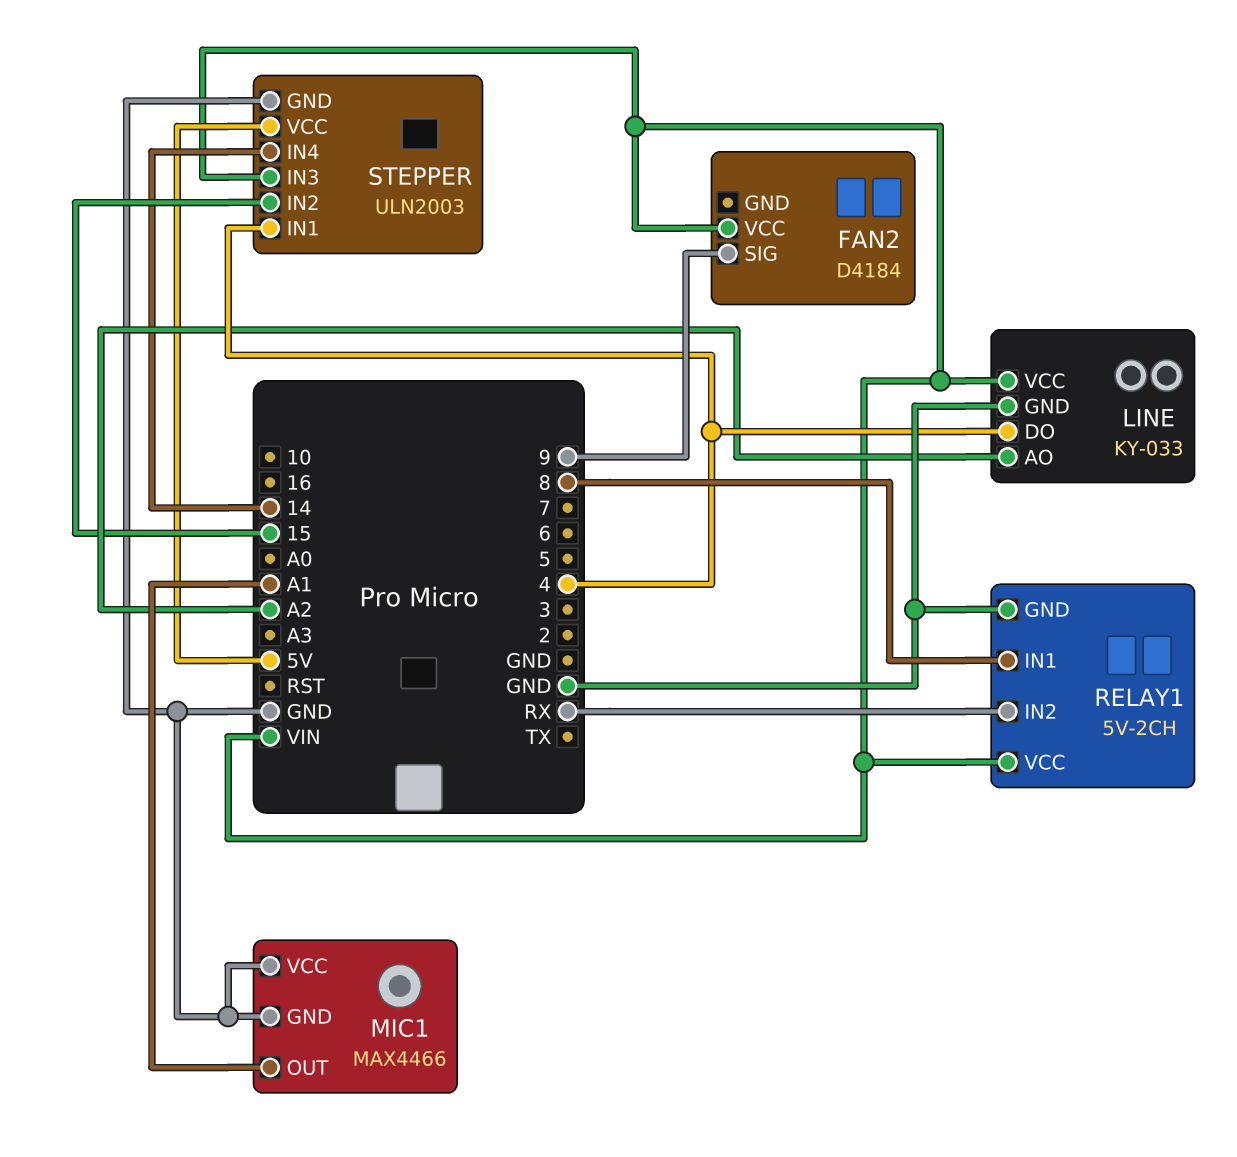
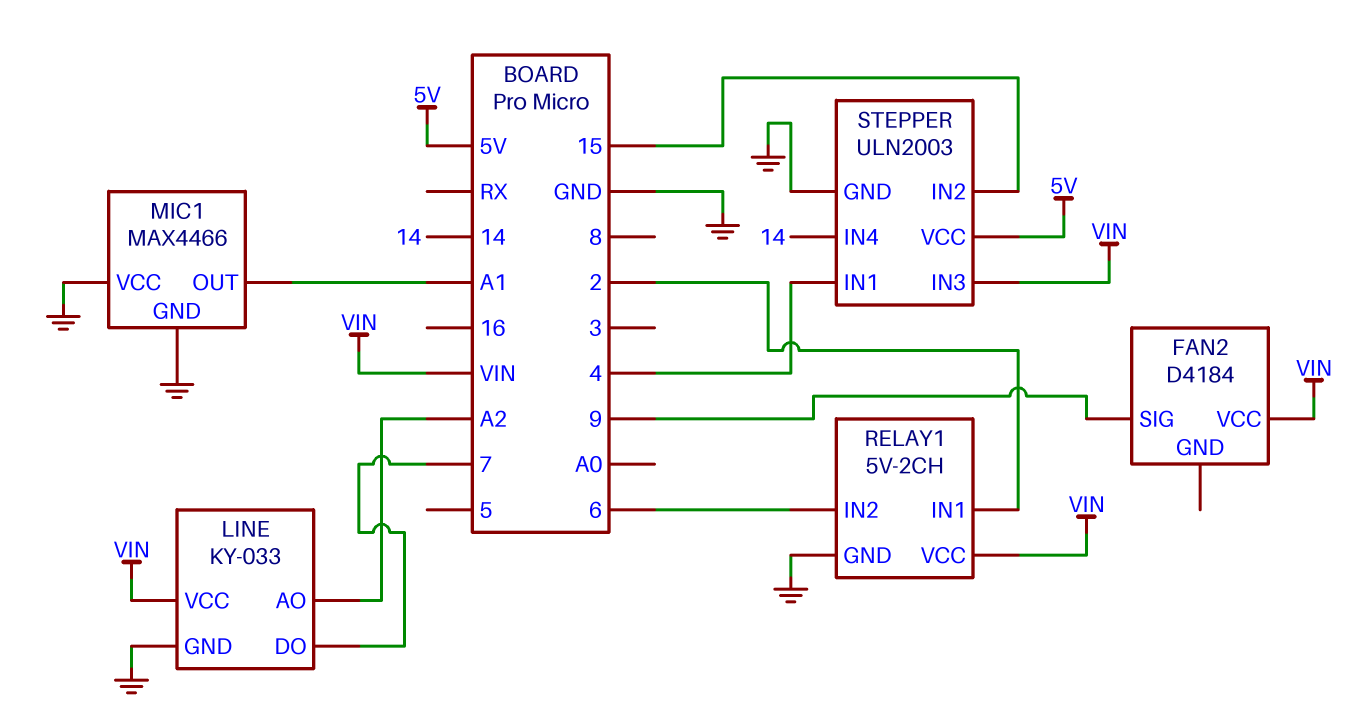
LINE pin DO: 4 -> 7
RELAY1 pin IN1: 8 -> 2
RELAY1 pin IN2: RX -> 6

